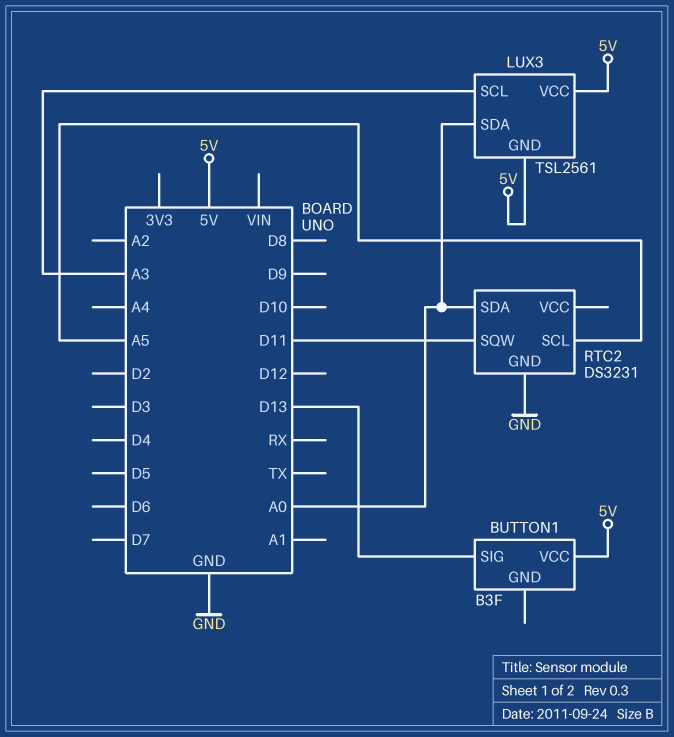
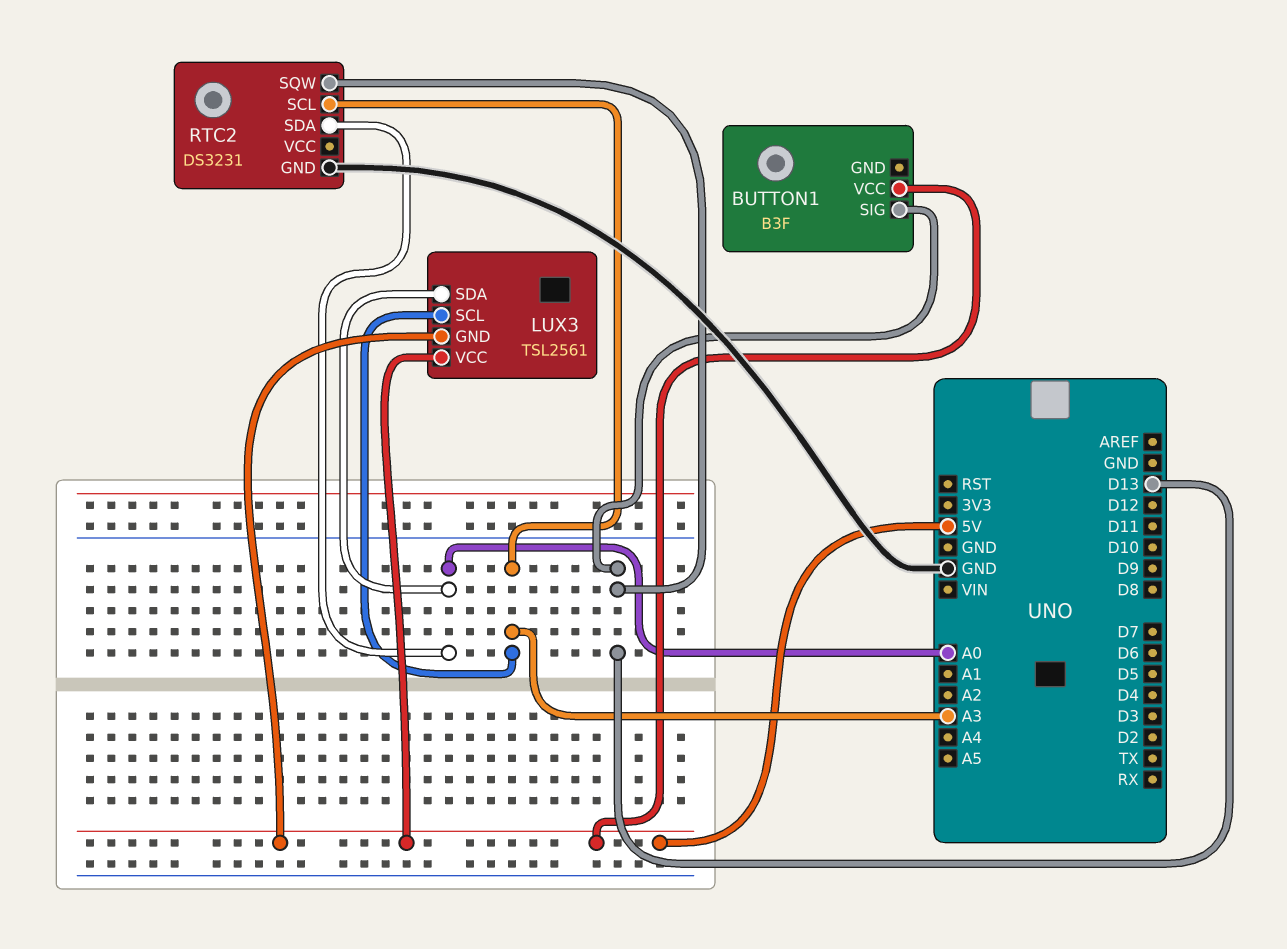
RTC2 pin SCL: A5 -> A3
RTC2 pin SQW: D11 -> D13

